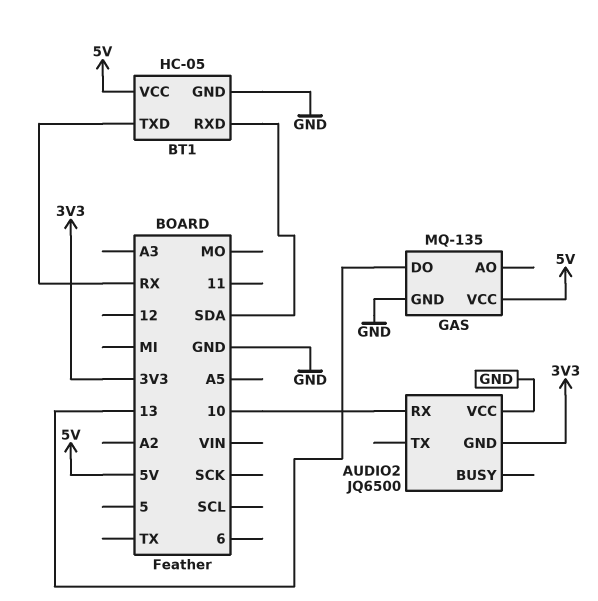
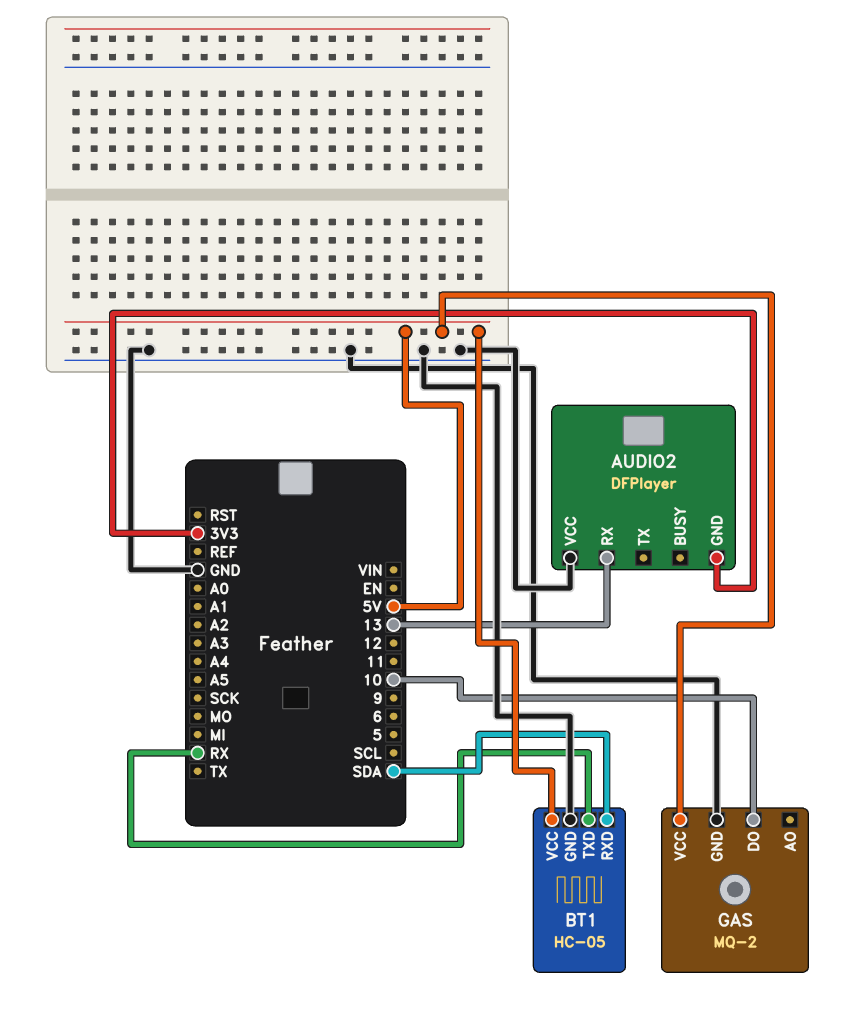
AUDIO2: JQ6500 -> DFPlayer
AUDIO2 pin RX: 10 -> 13
GAS: MQ-135 -> MQ-2
GAS pin DO: 13 -> 10

